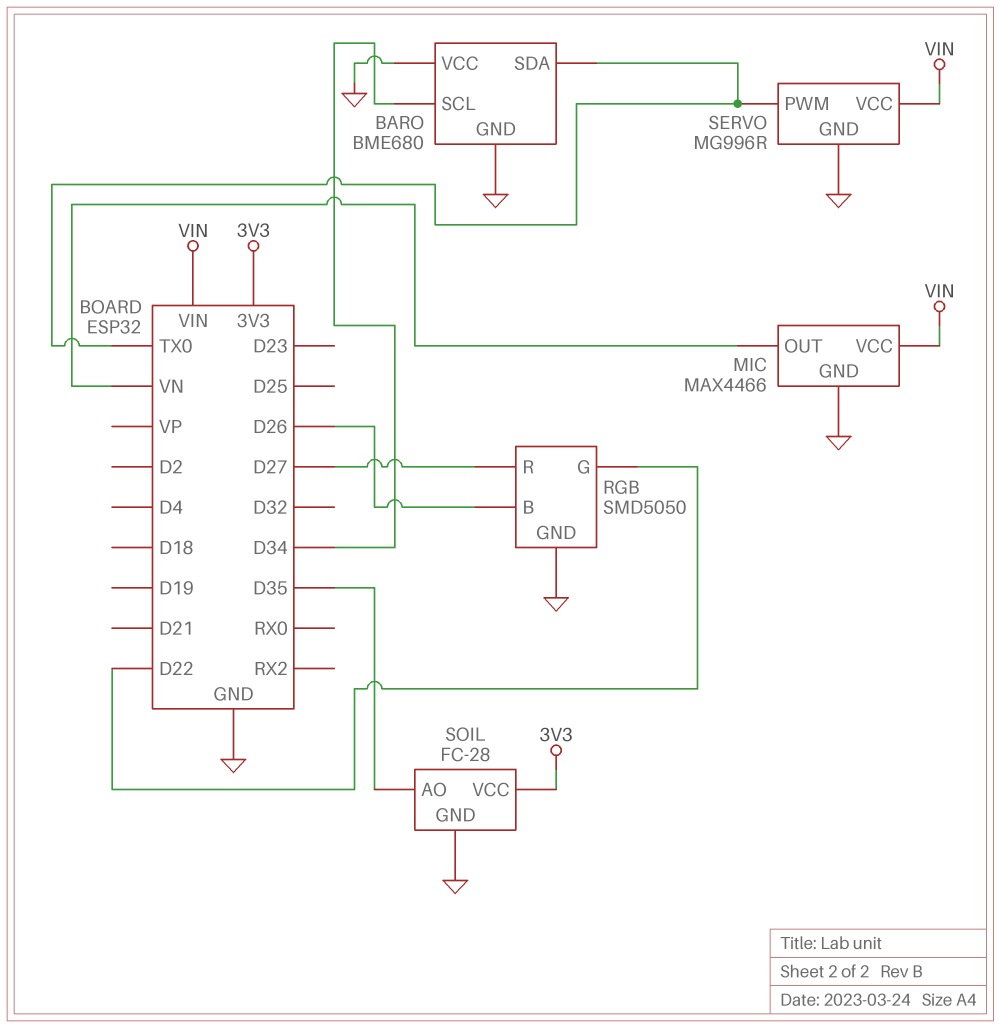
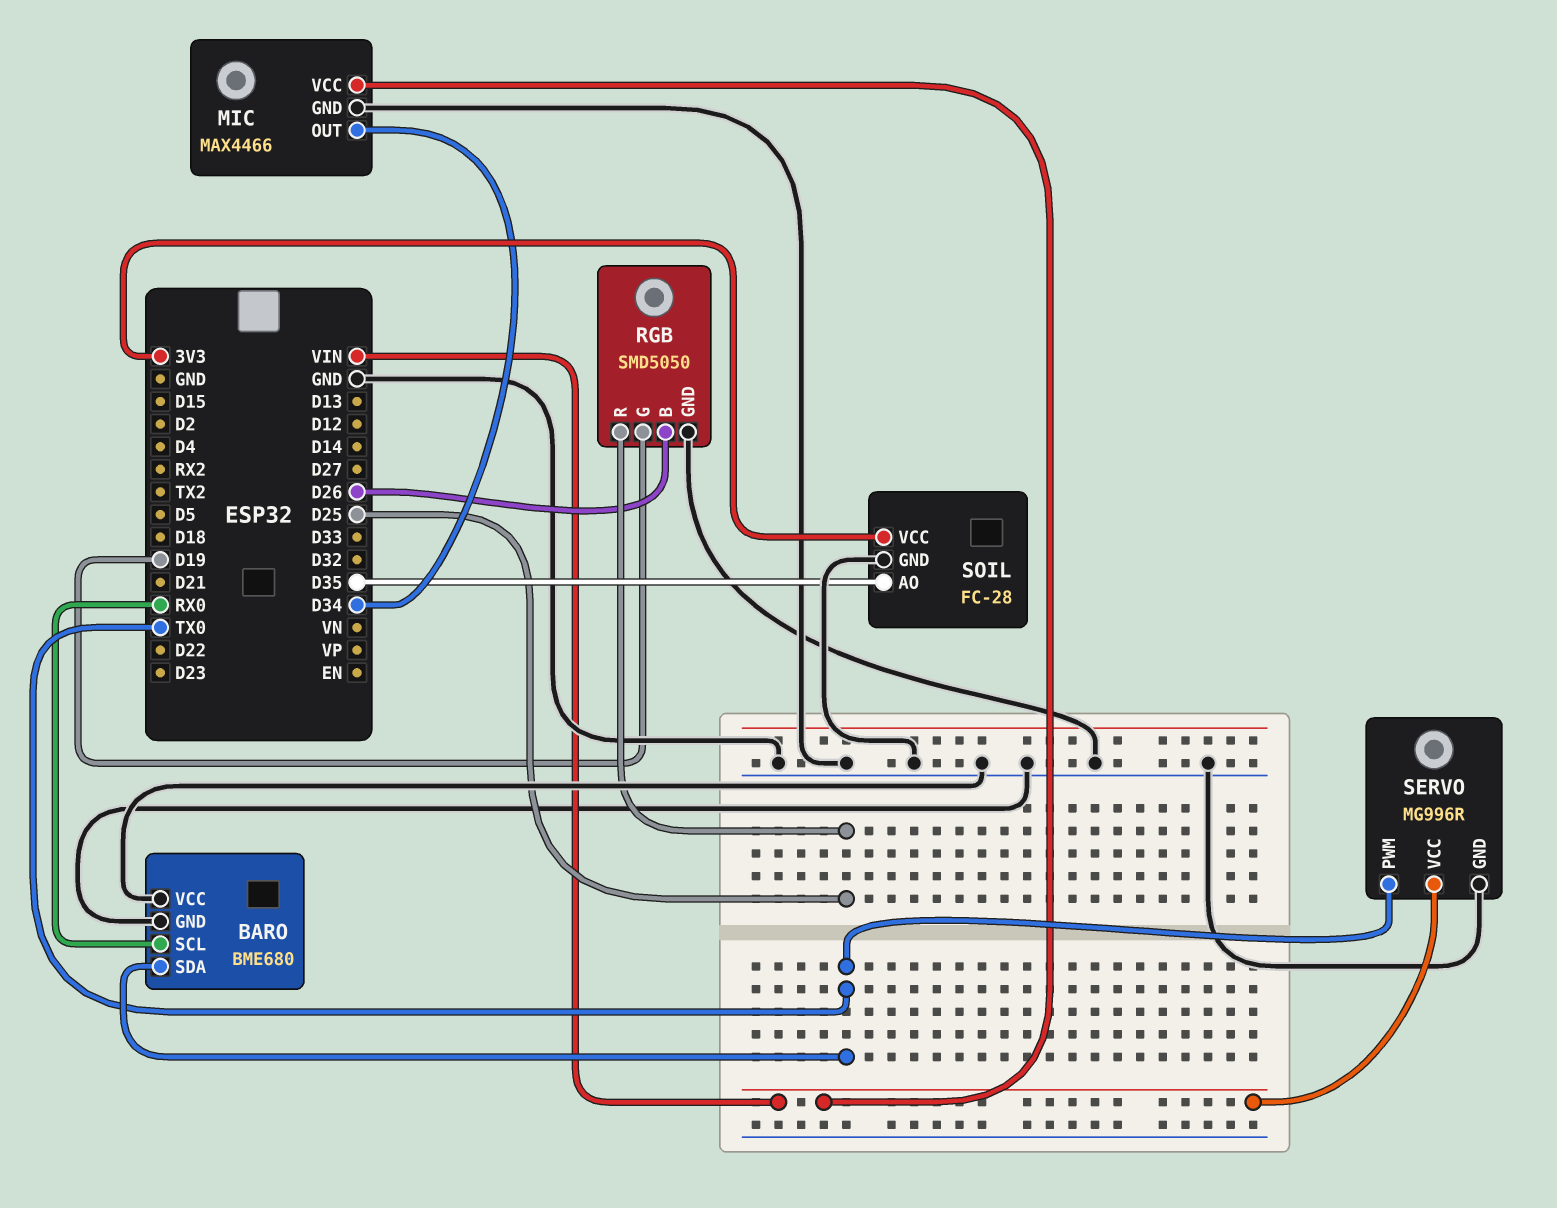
BARO pin SCL: D34 -> RX0
MIC pin OUT: VN -> D34
RGB pin G: D22 -> D19
RGB pin R: D27 -> D25

